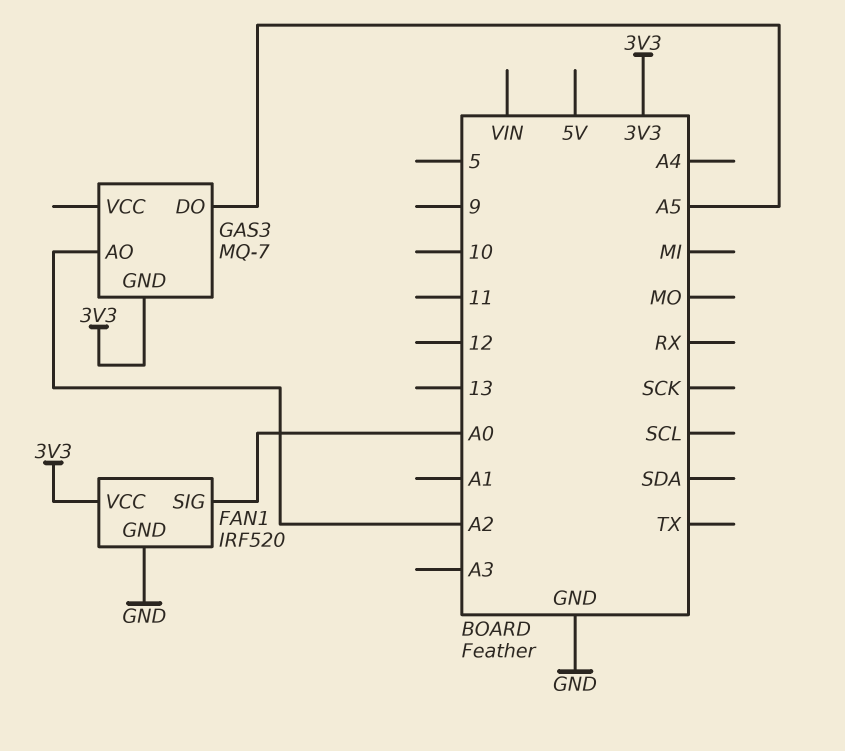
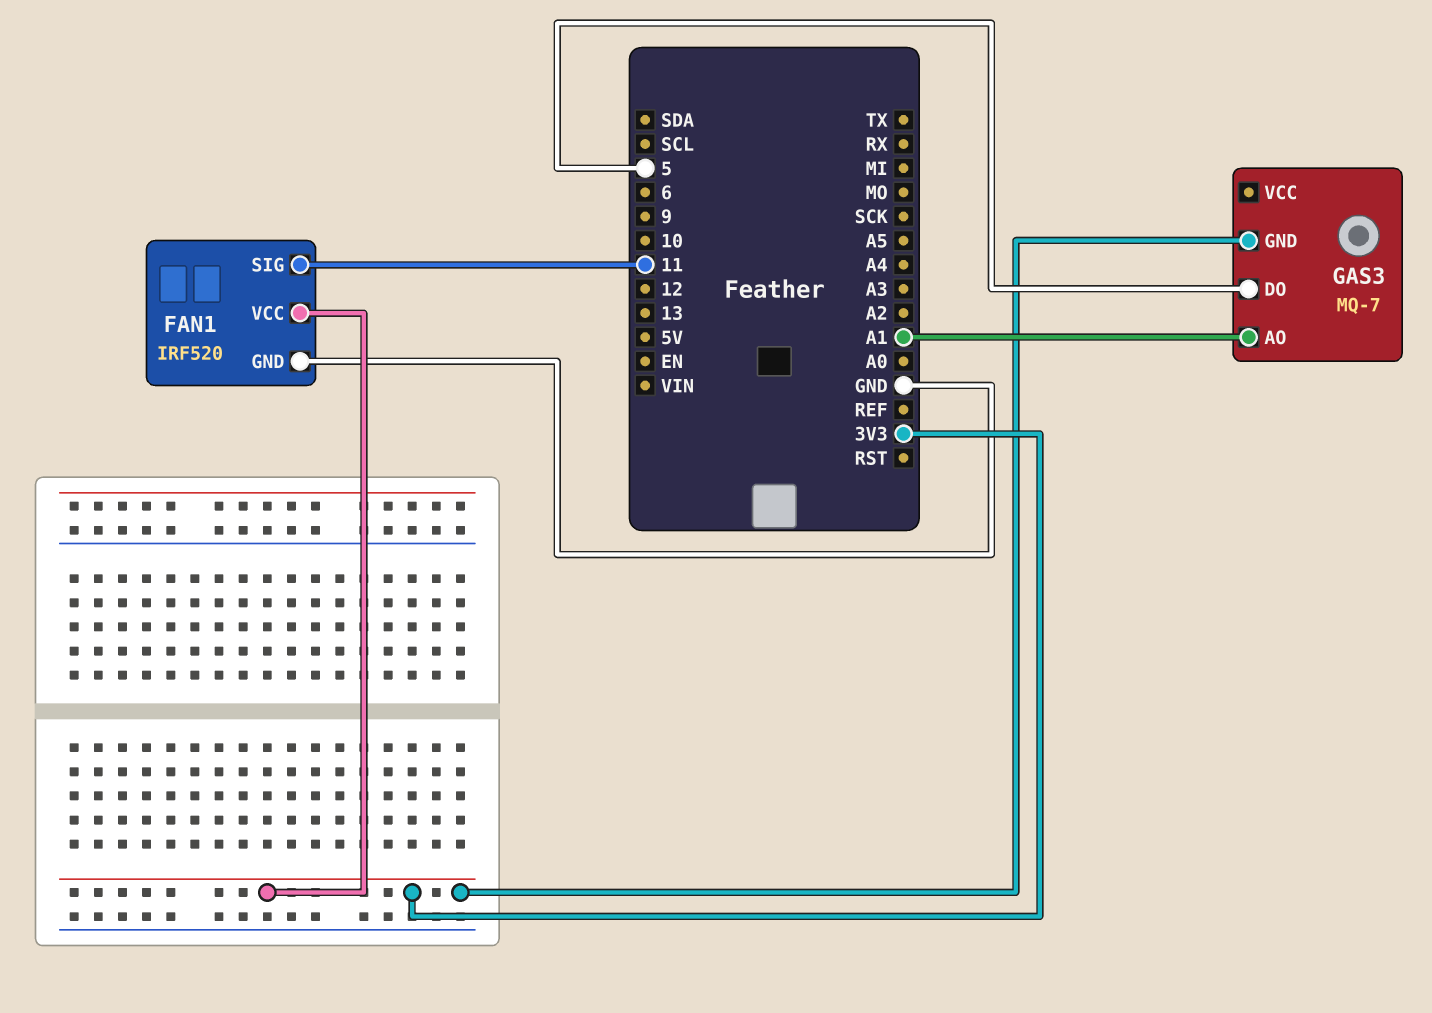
FAN1 pin SIG: A0 -> 11
GAS3 pin AO: A2 -> A1
GAS3 pin DO: A5 -> 5

